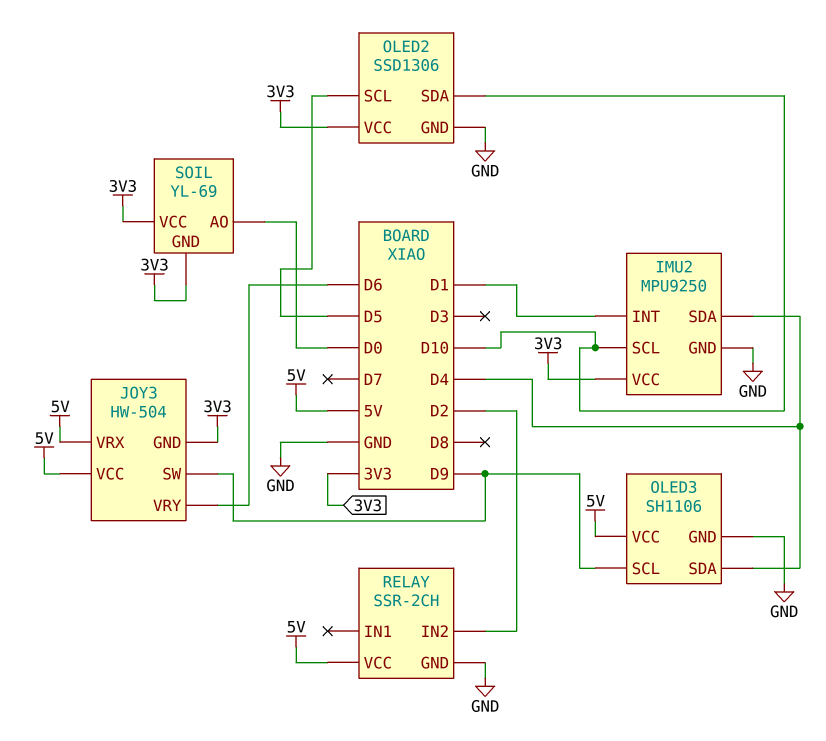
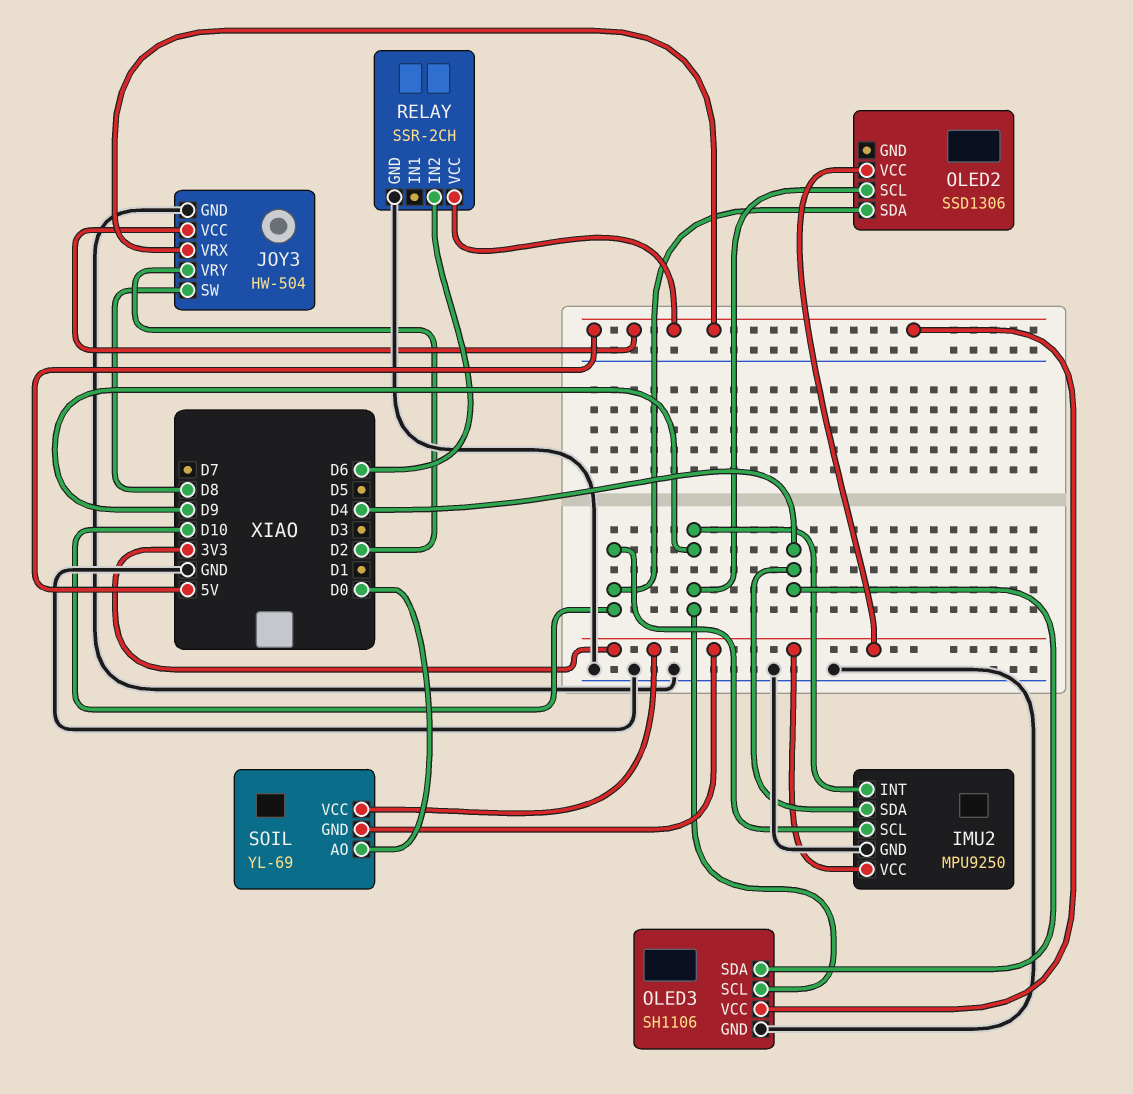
IMU2 pin INT: D1 -> D9
JOY3 pin GND: 3V3 -> GND
JOY3 pin SW: D9 -> D8
JOY3 pin VRY: D6 -> D2
OLED2 pin GND: GND -> none
OLED2 pin SCL: D5 -> D9
RELAY pin IN2: D2 -> D6

